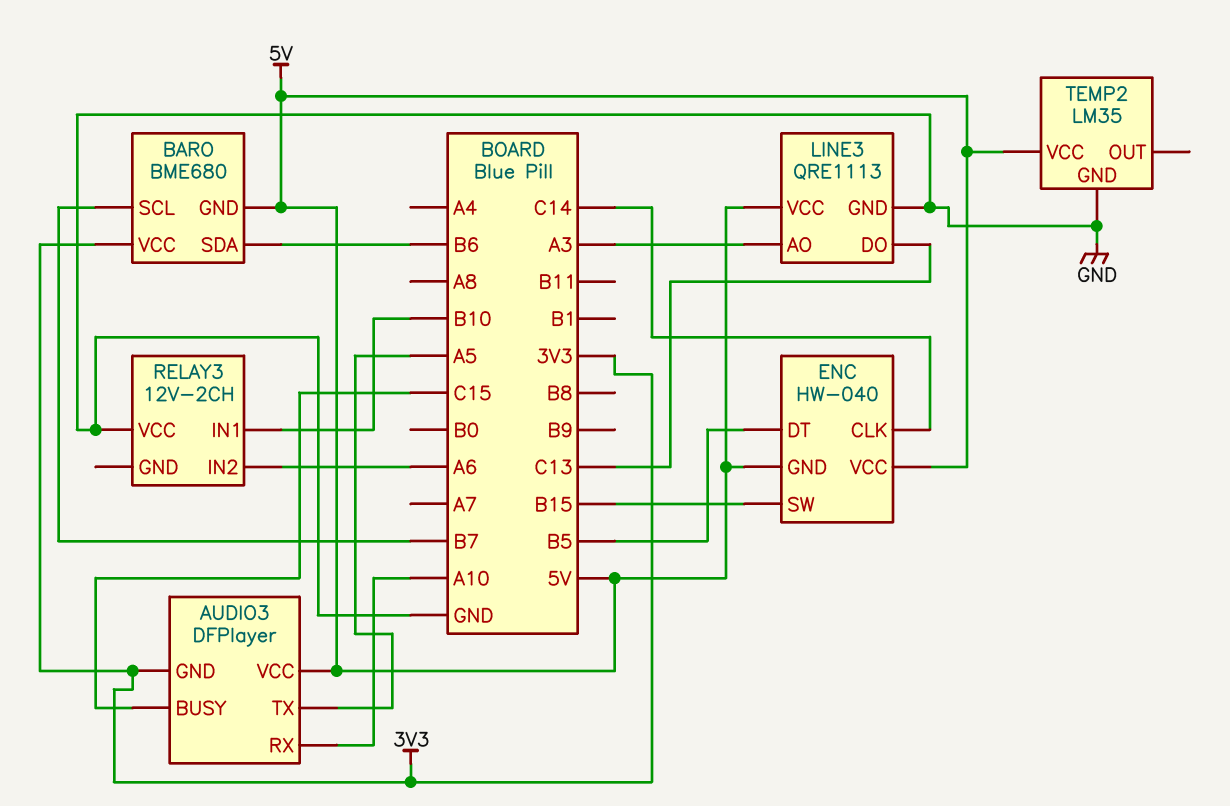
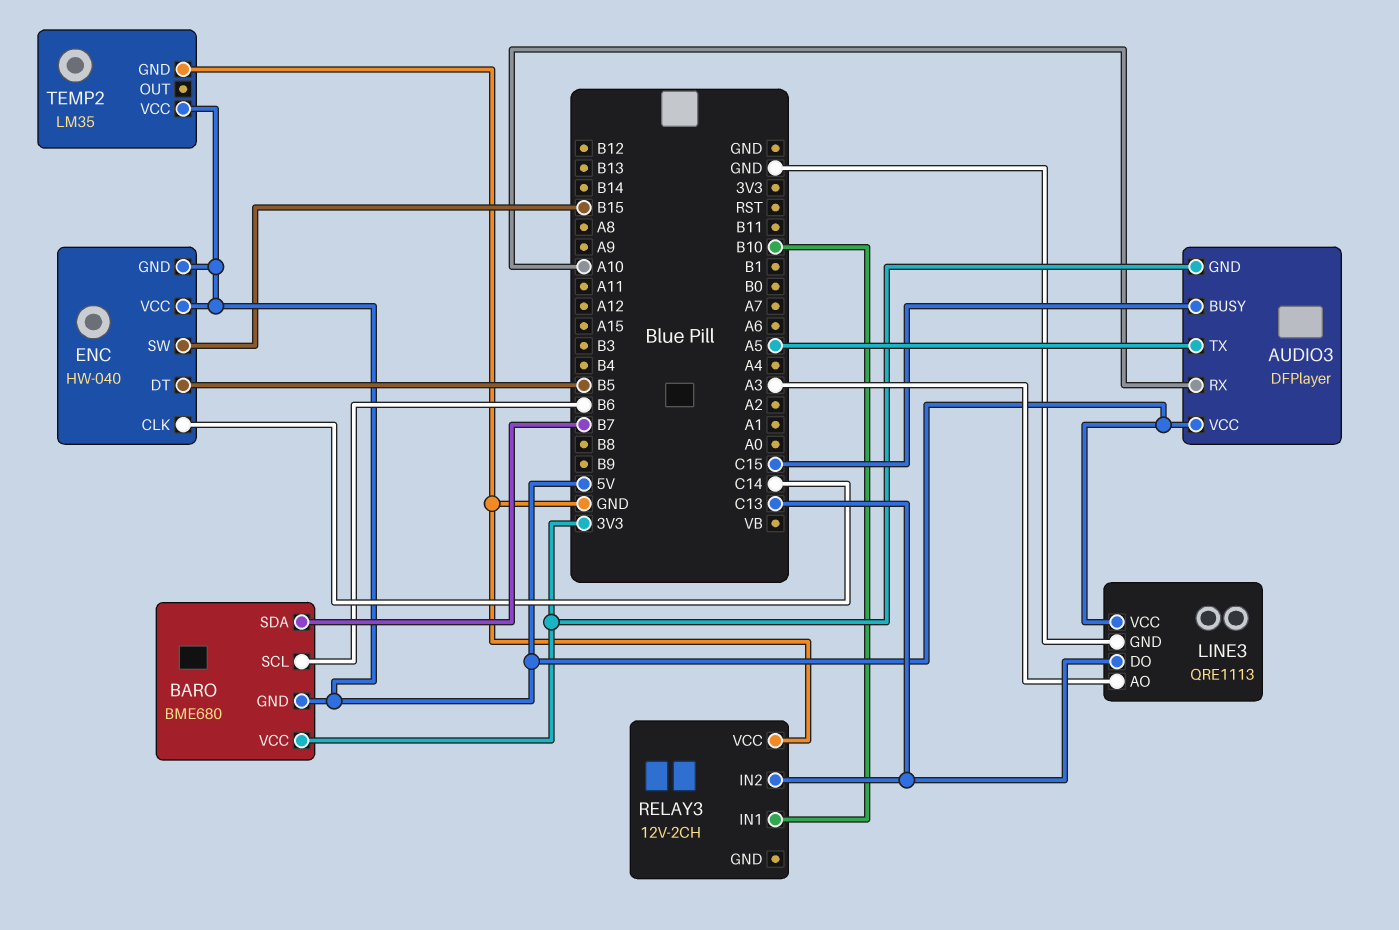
BARO pin SCL: B7 -> B6
BARO pin SDA: B6 -> B7
RELAY3 pin IN2: A6 -> C13

